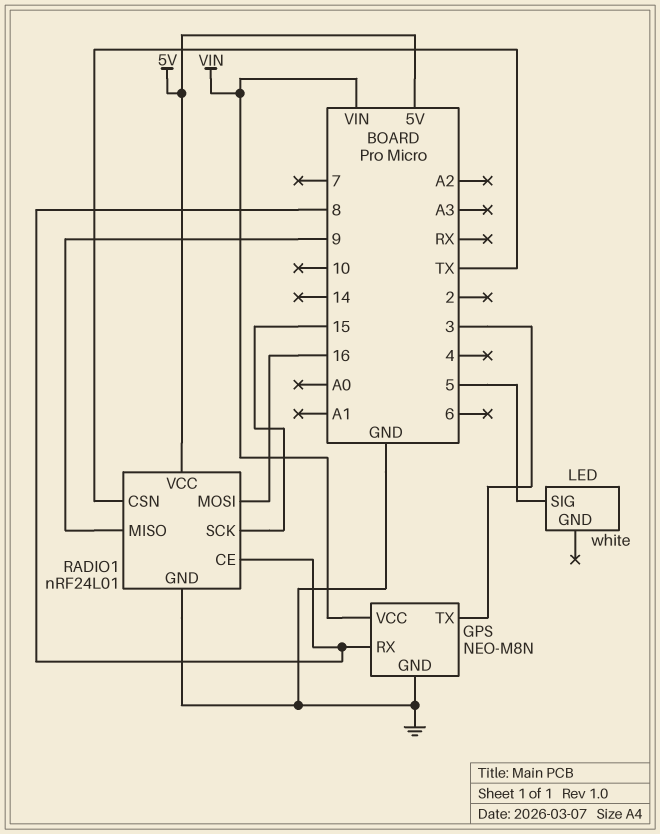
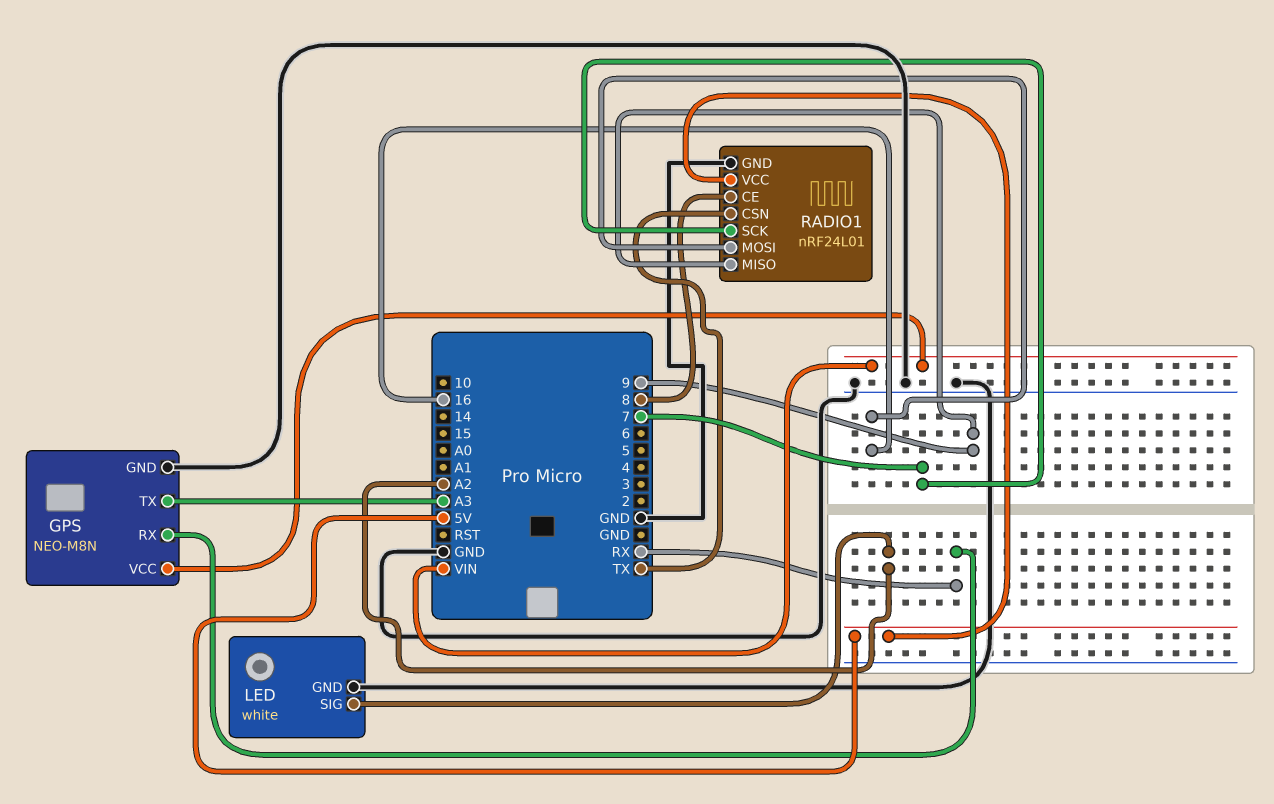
GPS pin RX: 8 -> RX
GPS pin TX: 3 -> A3
LED pin GND: none -> GND
LED pin SIG: 5 -> A2
RADIO1 pin SCK: 15 -> 7

